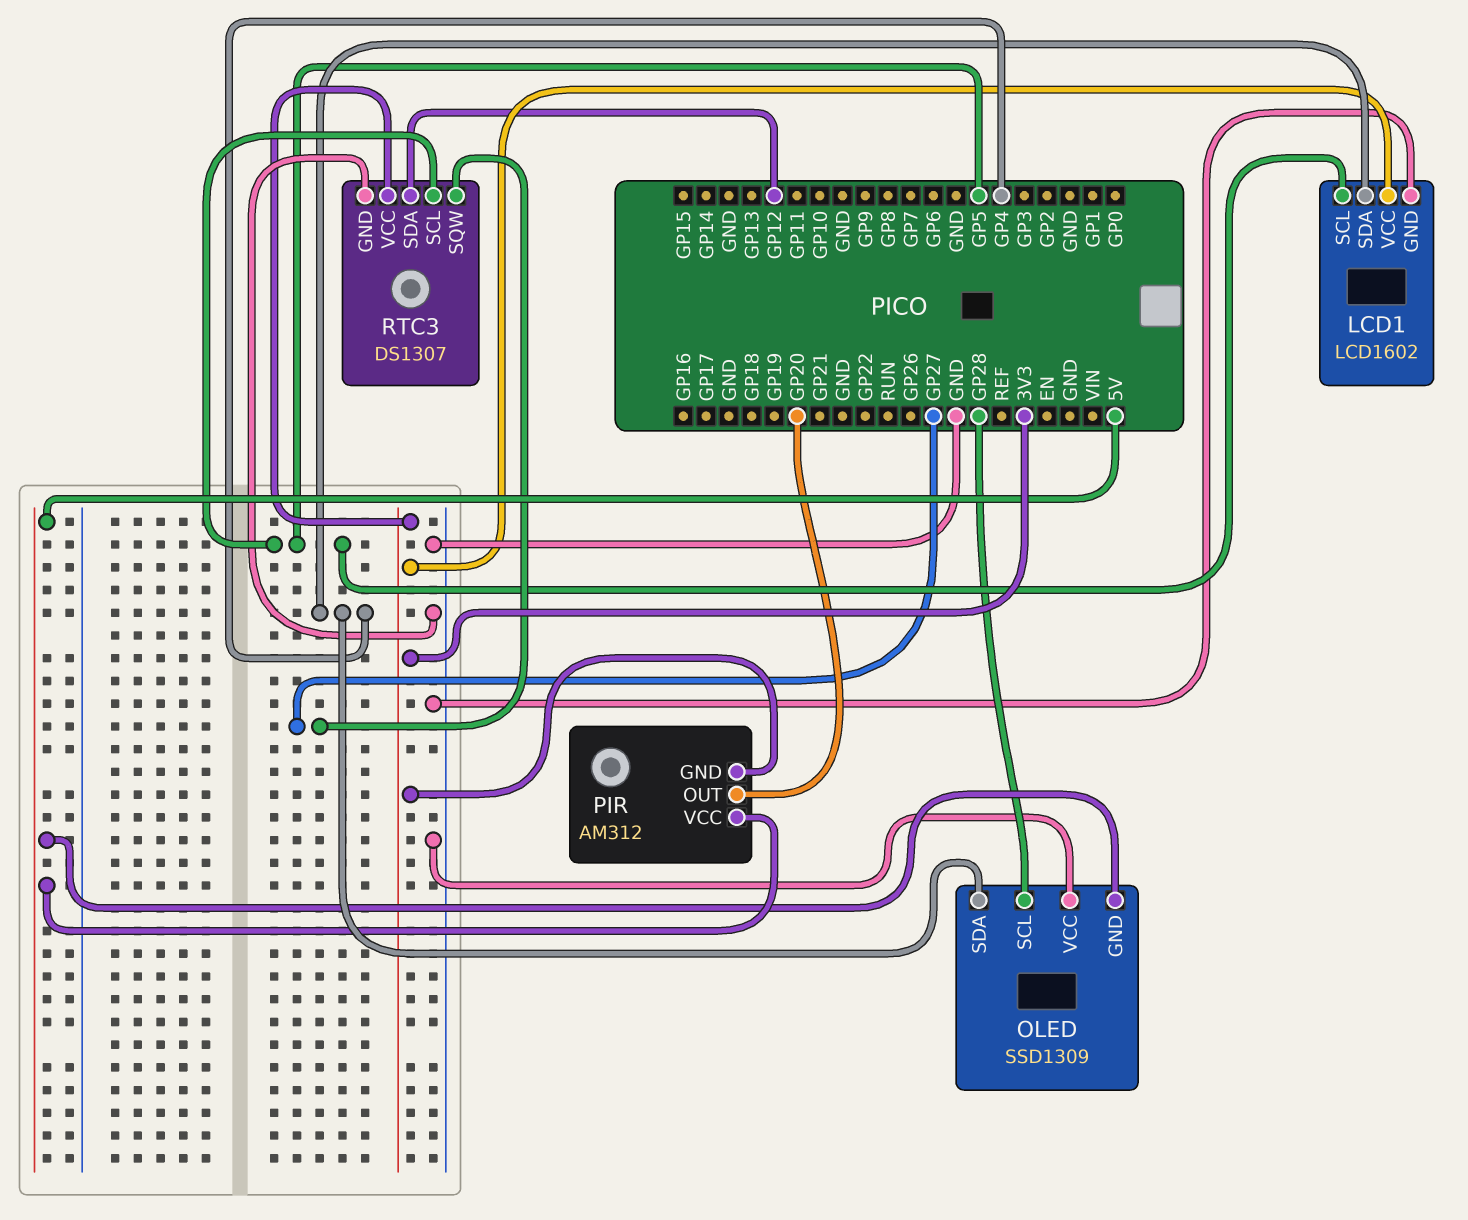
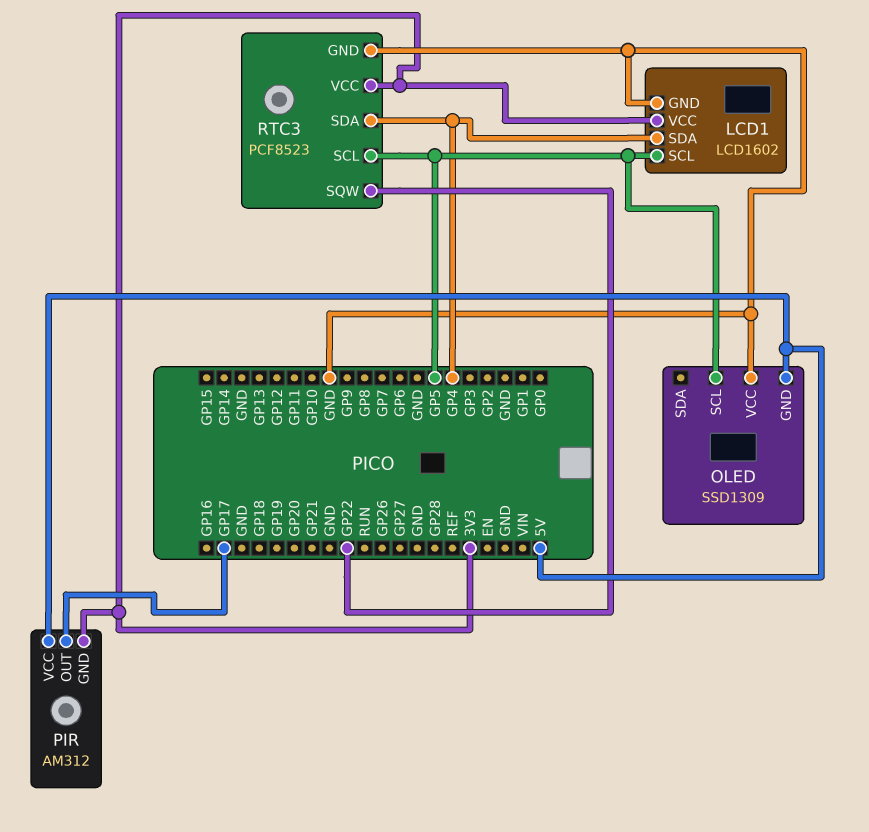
OLED pin SCL: GP28 -> GP5
OLED pin SDA: GP4 -> none
PIR pin OUT: GP20 -> GP17
RTC3: DS1307 -> PCF8523
RTC3 pin SDA: GP12 -> GP4
RTC3 pin SQW: GP27 -> GP22

